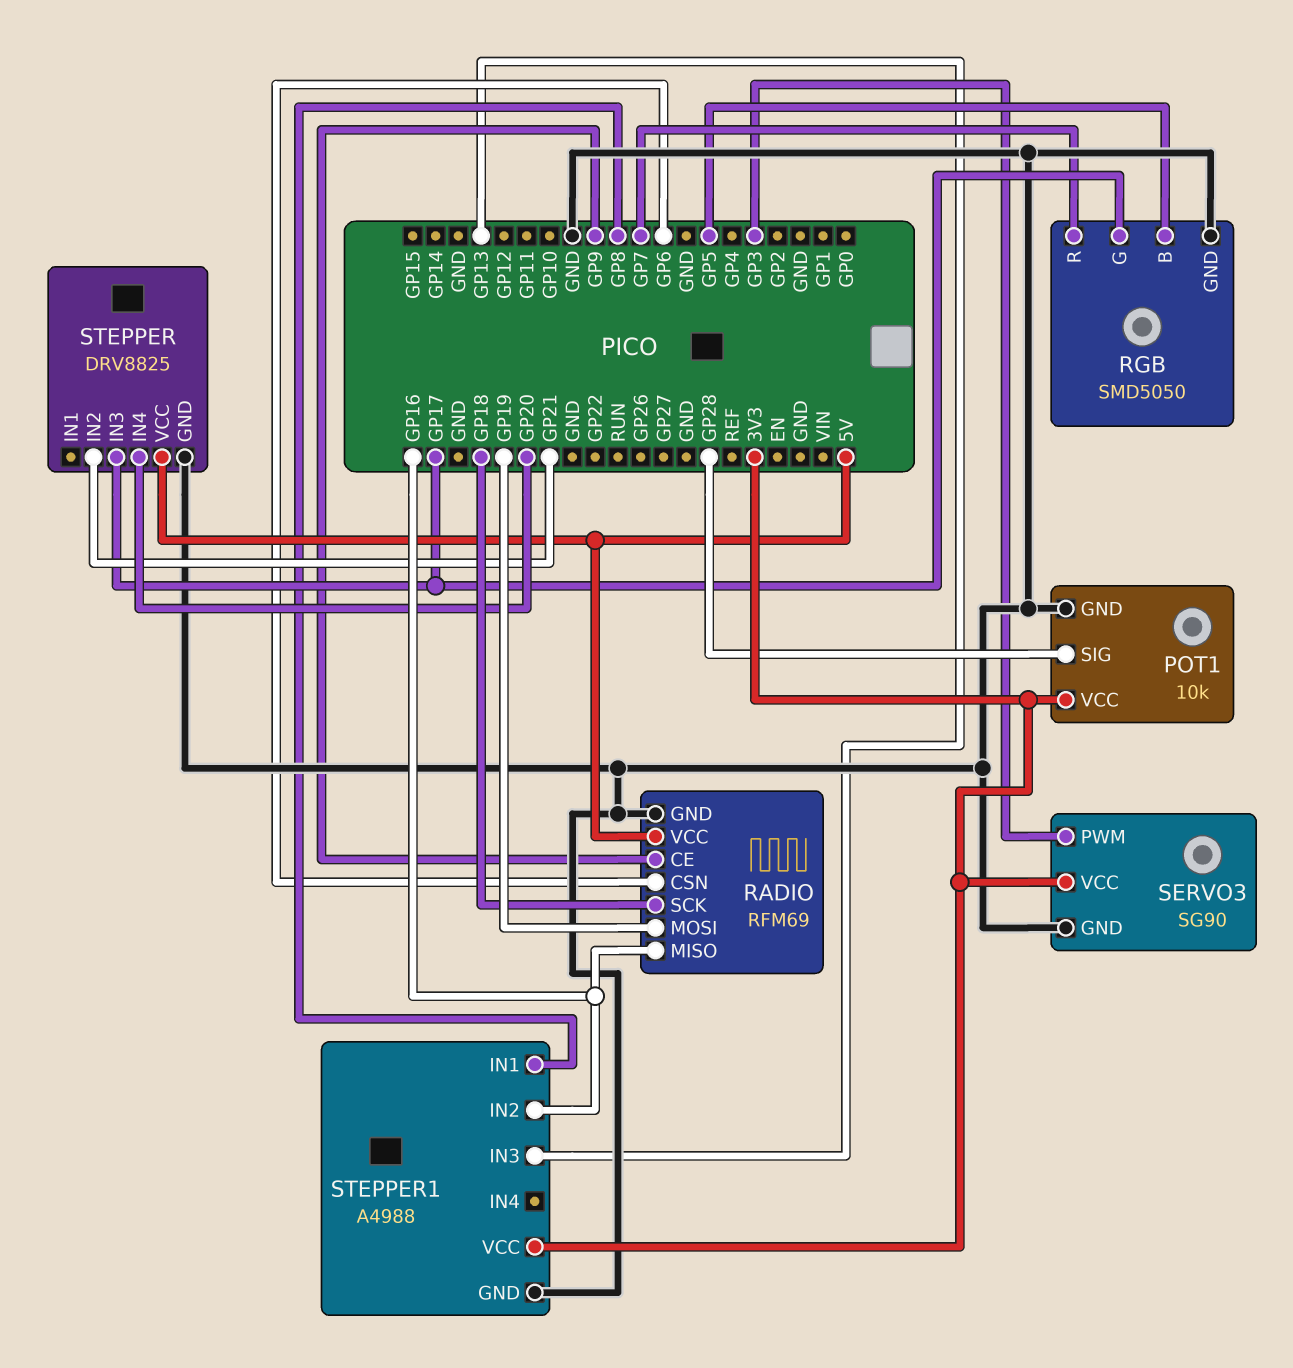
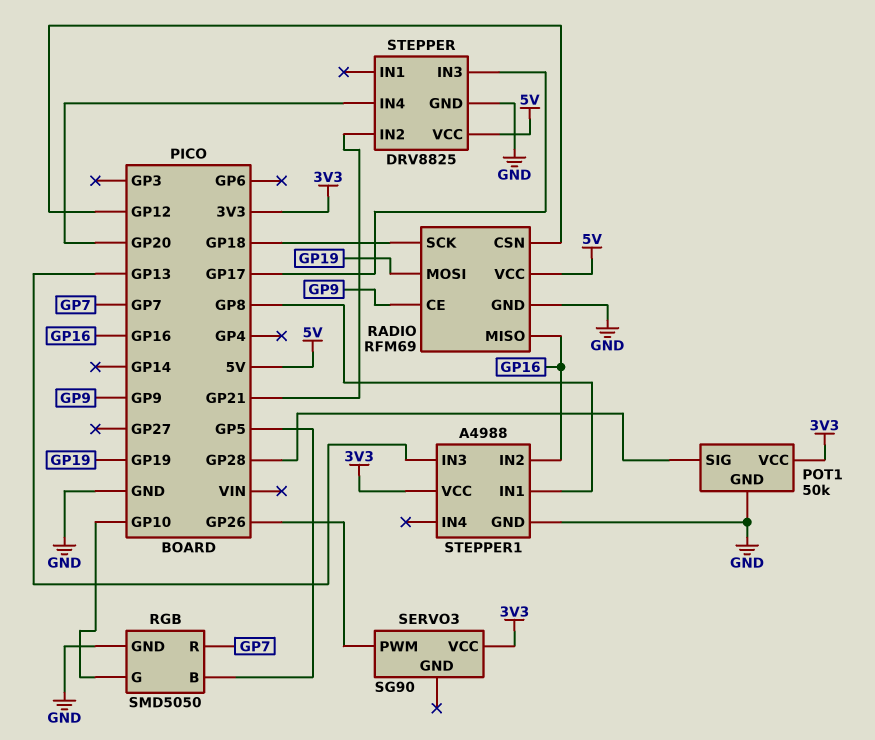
POT1: 10k -> 50k
RADIO pin CSN: GP6 -> GP12
RGB pin G: GP17 -> GP10
SERVO3 pin GND: GND -> none
SERVO3 pin PWM: GP3 -> GP26

